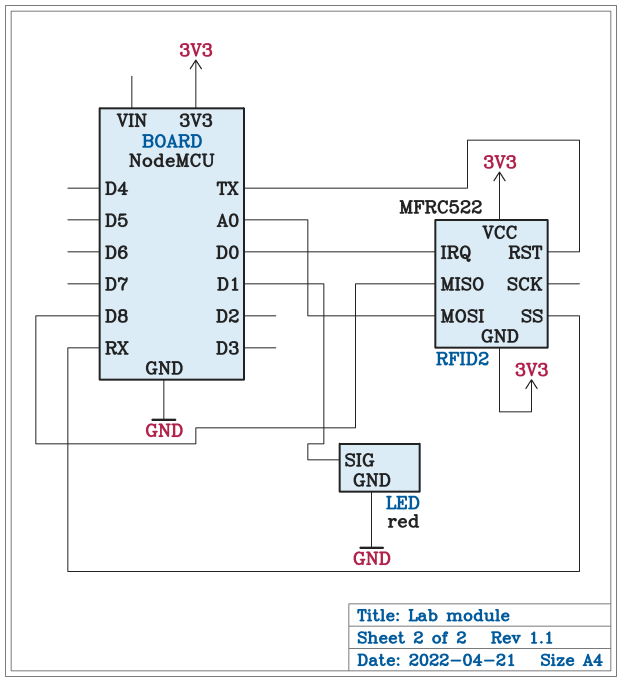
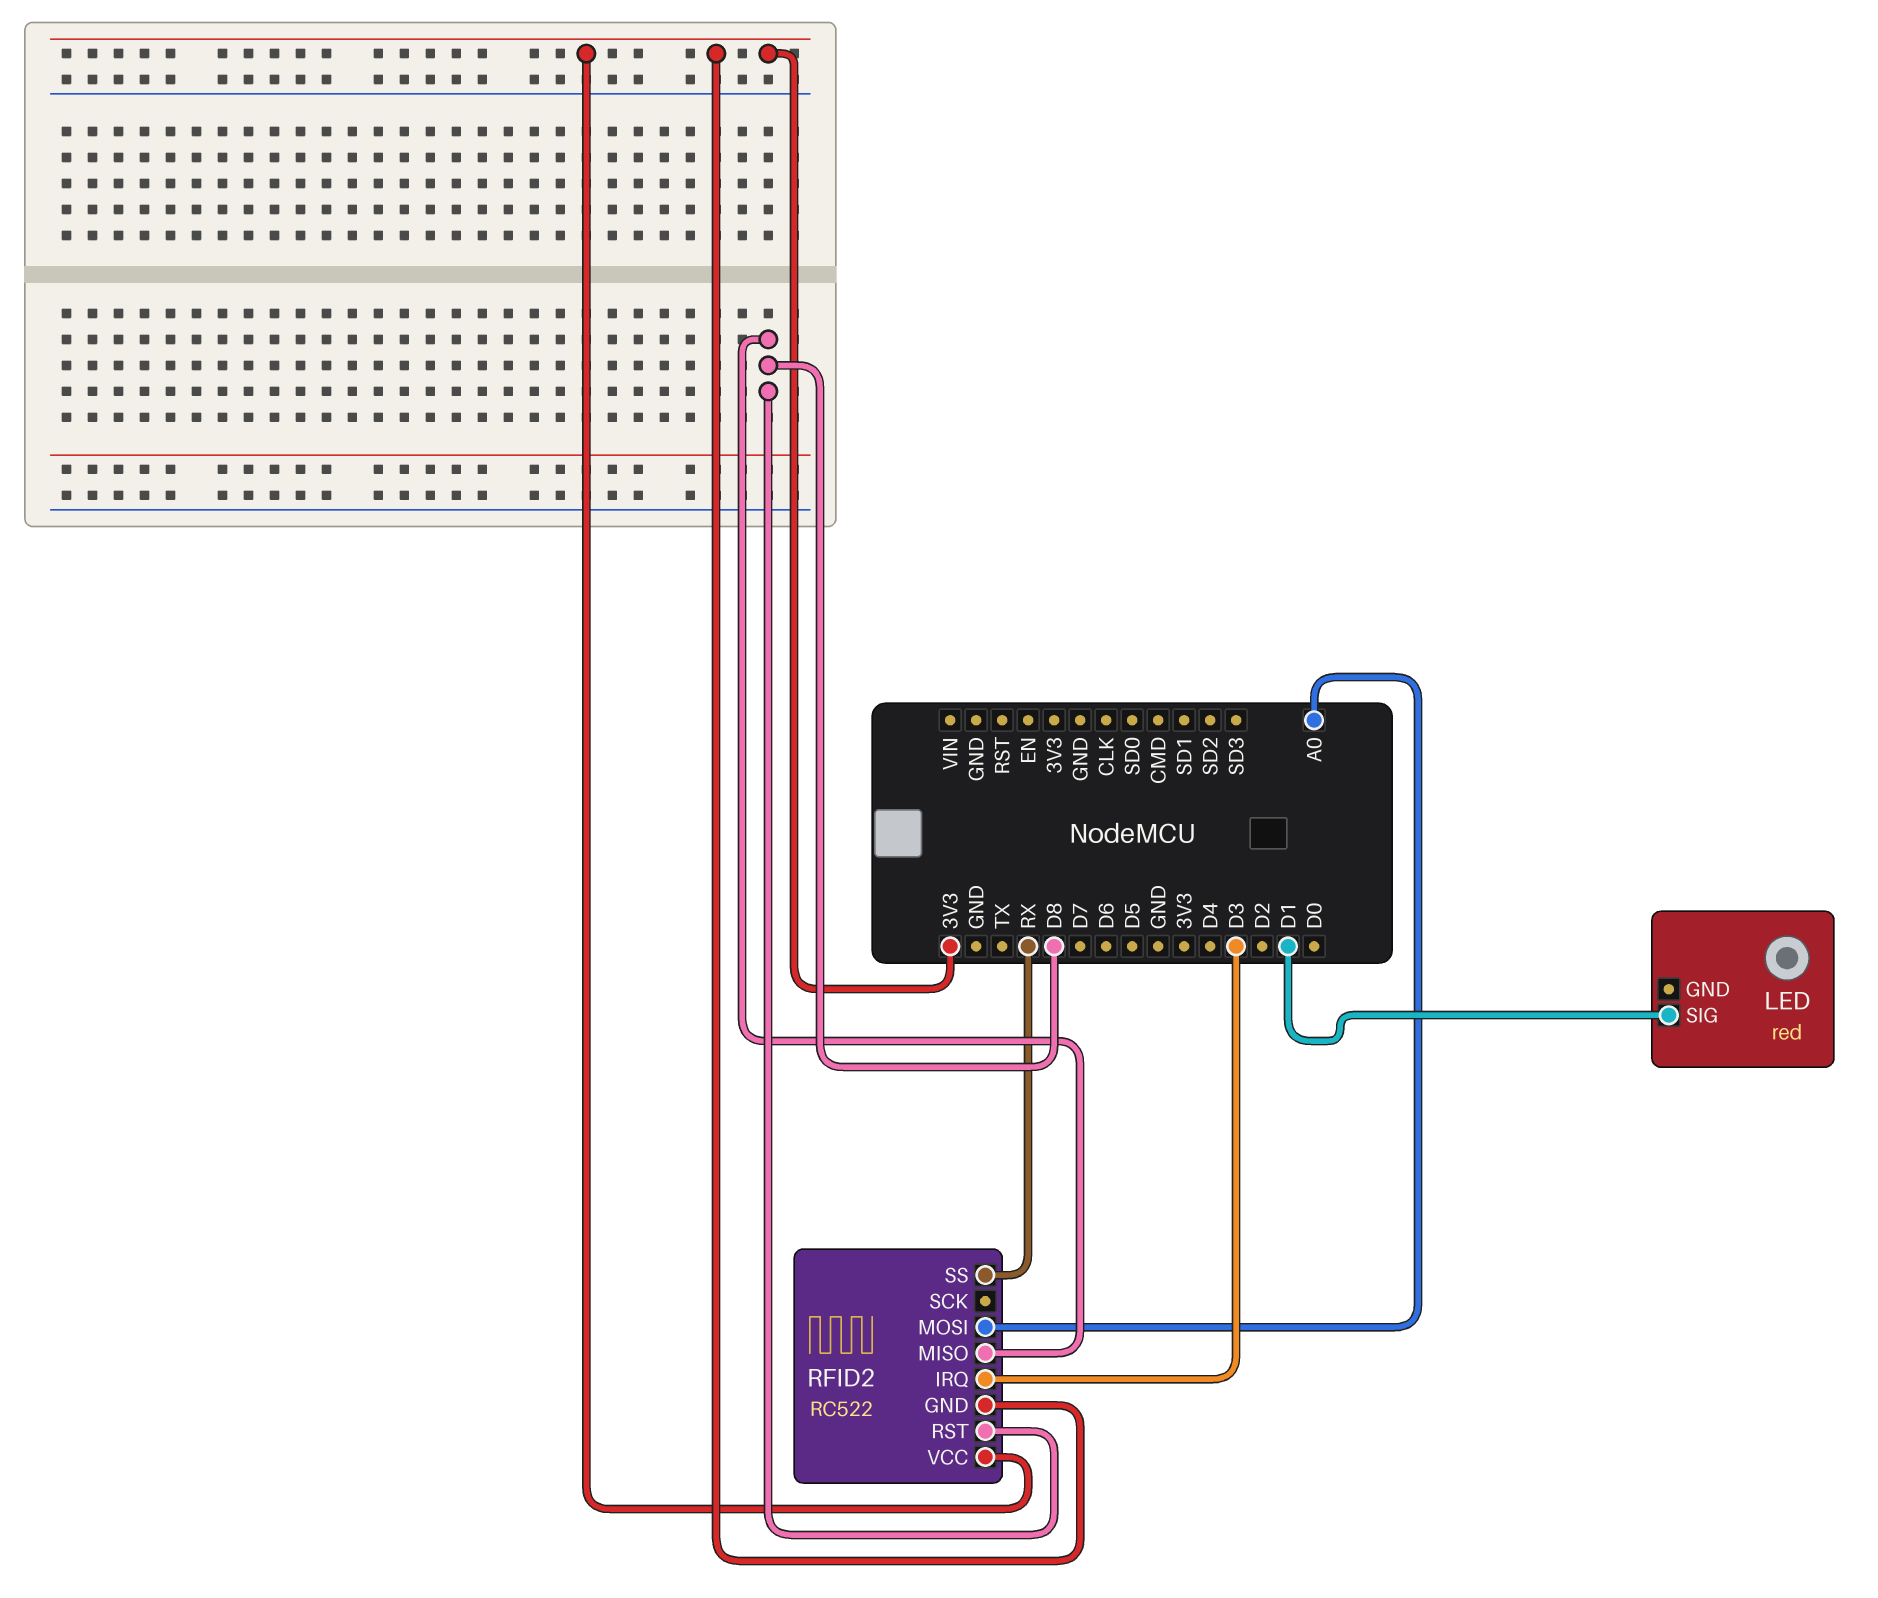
LED pin GND: GND -> none
RFID2: MFRC522 -> RC522
RFID2 pin IRQ: D0 -> D3
RFID2 pin RST: TX -> D8

